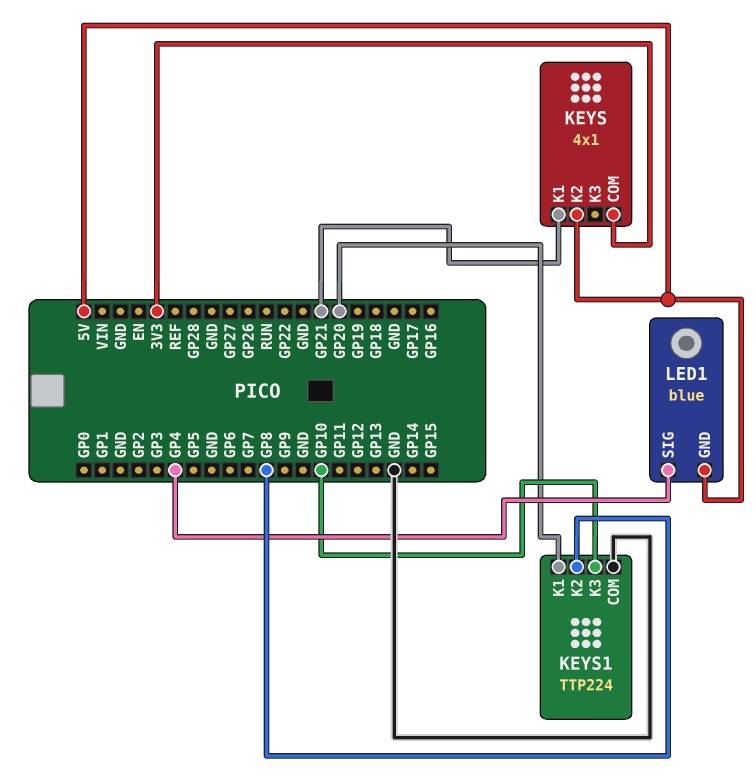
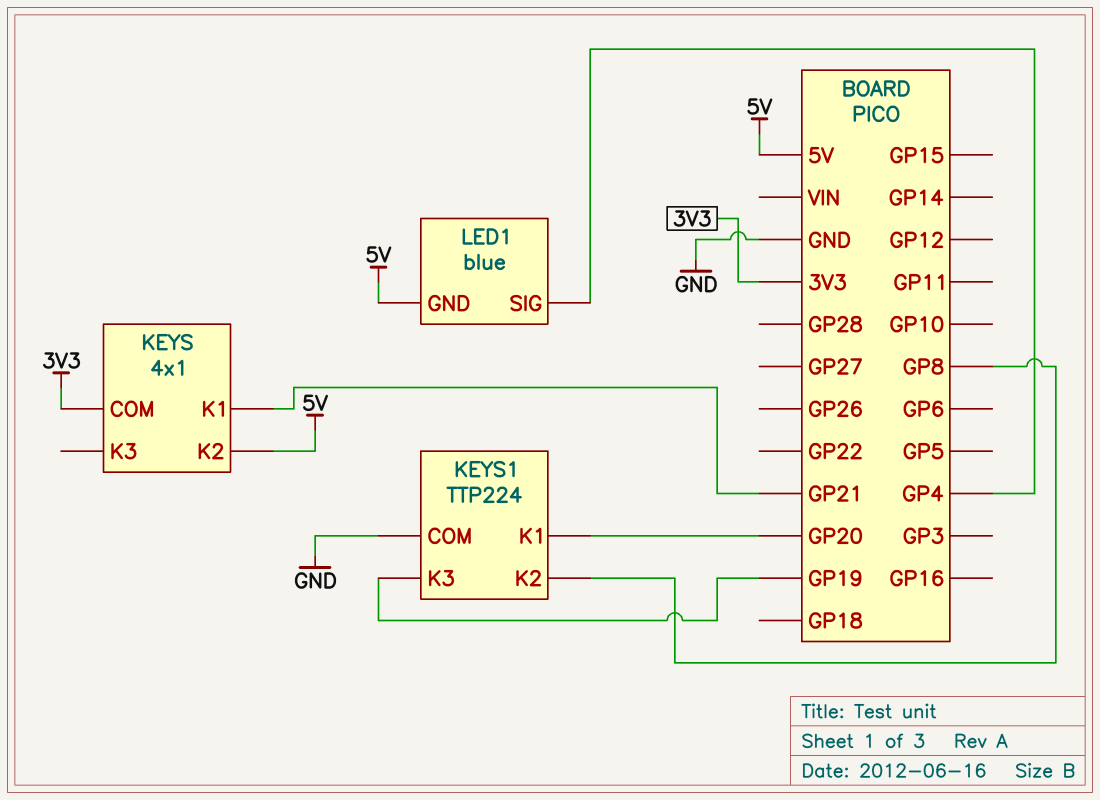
KEYS1 pin K3: GP10 -> GP19

